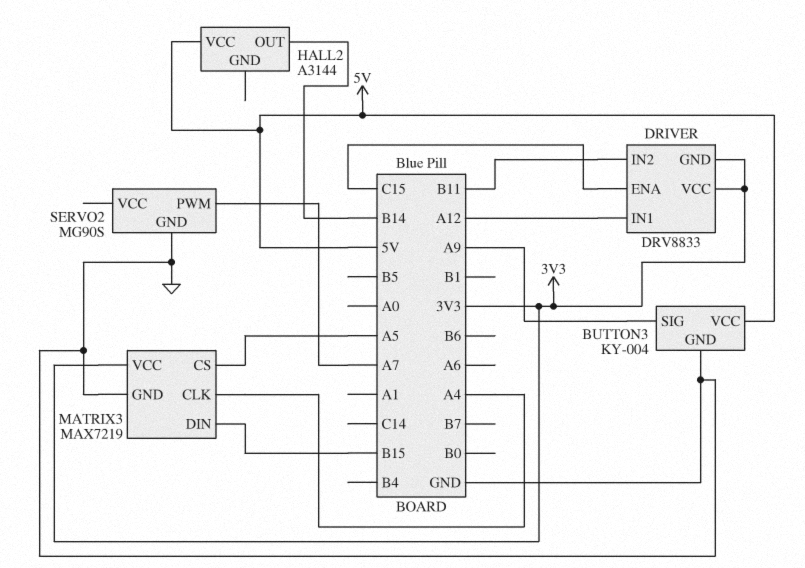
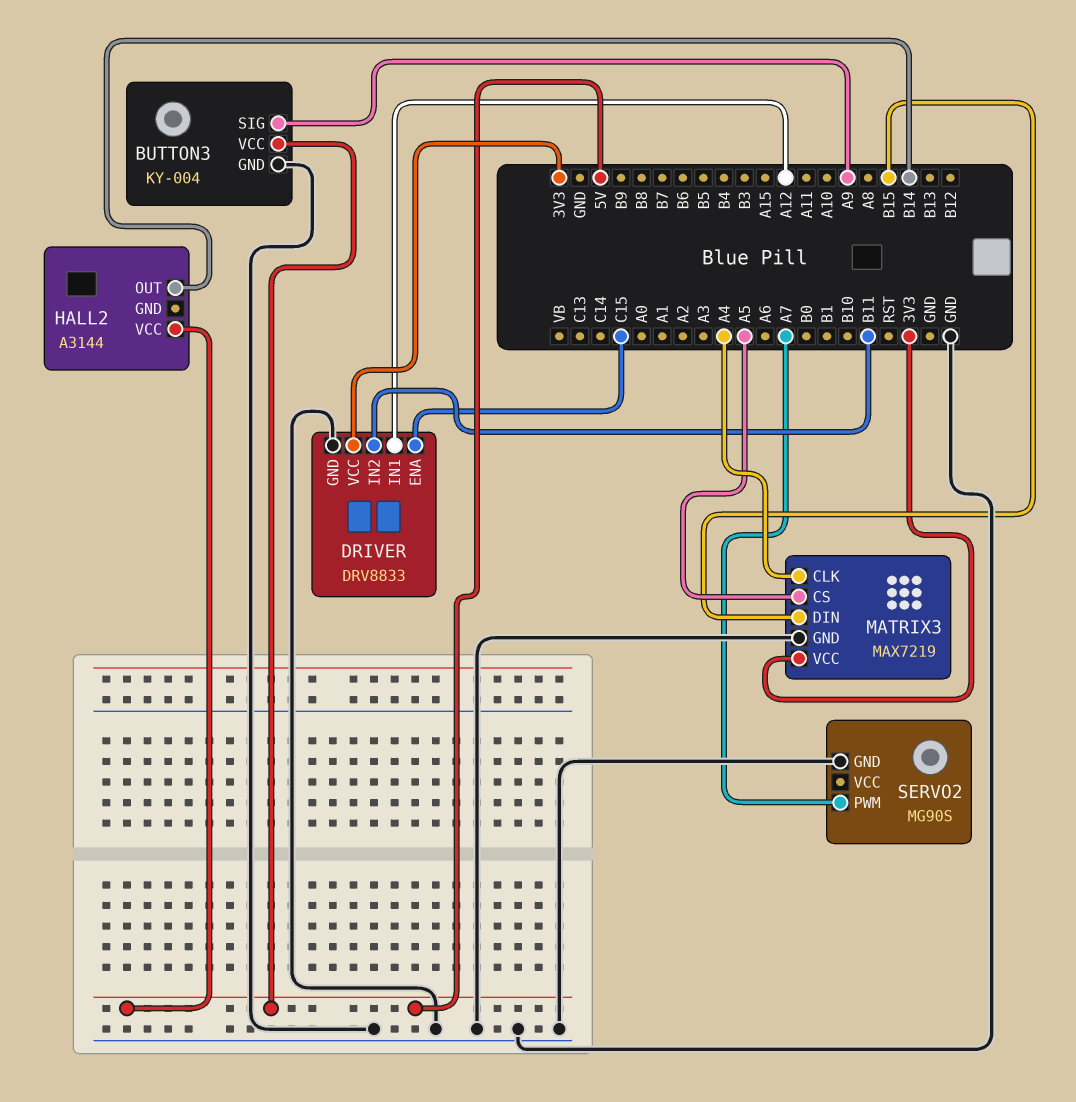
DRIVER pin GND: 3V3 -> GND

